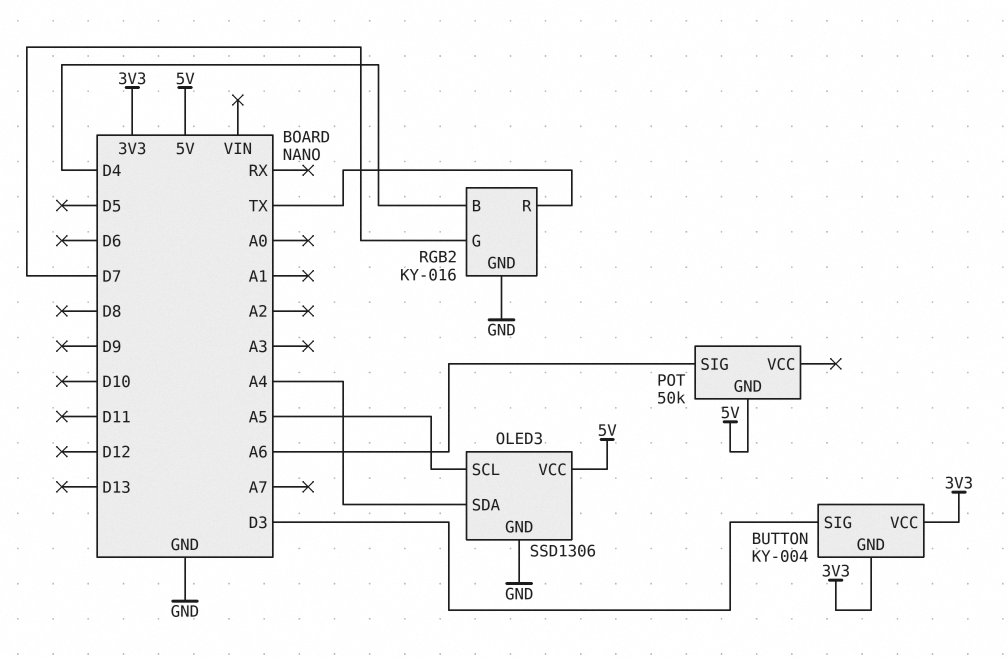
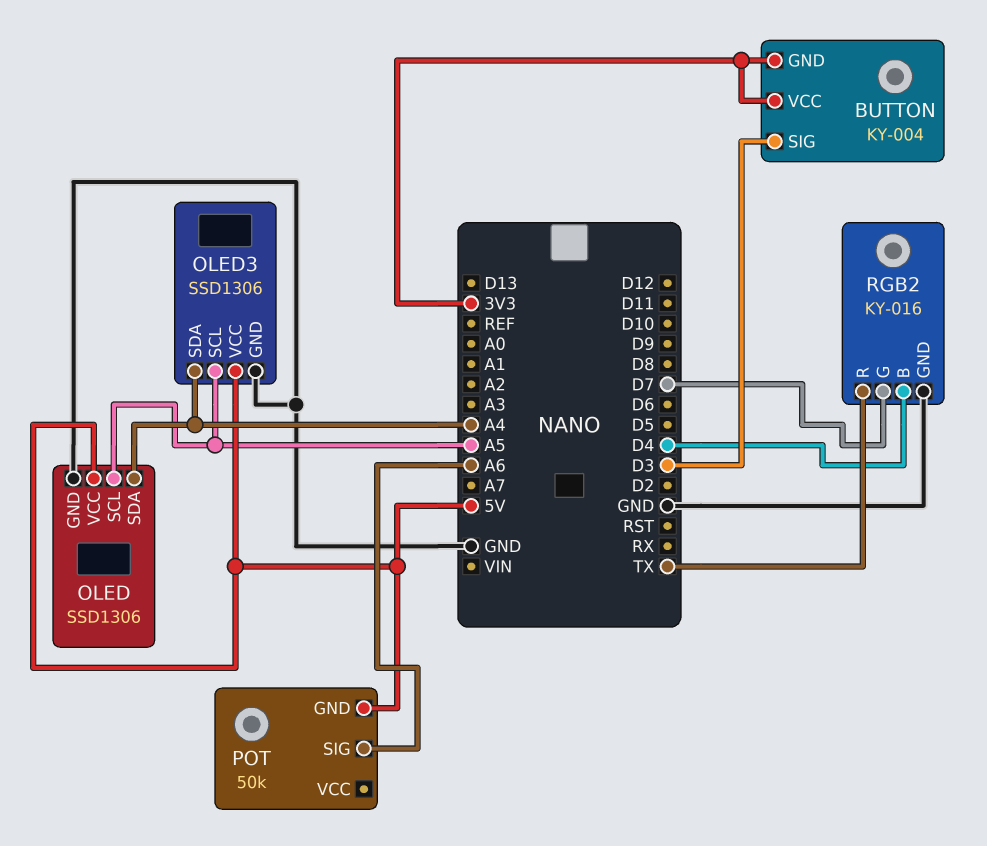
OLED: none -> SSD1306
OLED pin GND: none -> GND
OLED pin SCL: none -> A5
OLED pin SDA: none -> A4
OLED pin VCC: none -> 5V

